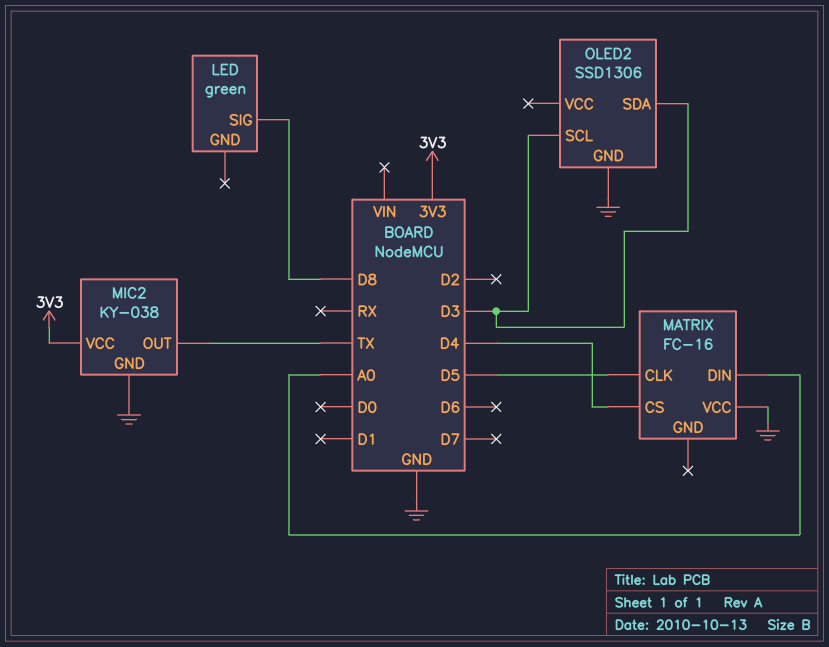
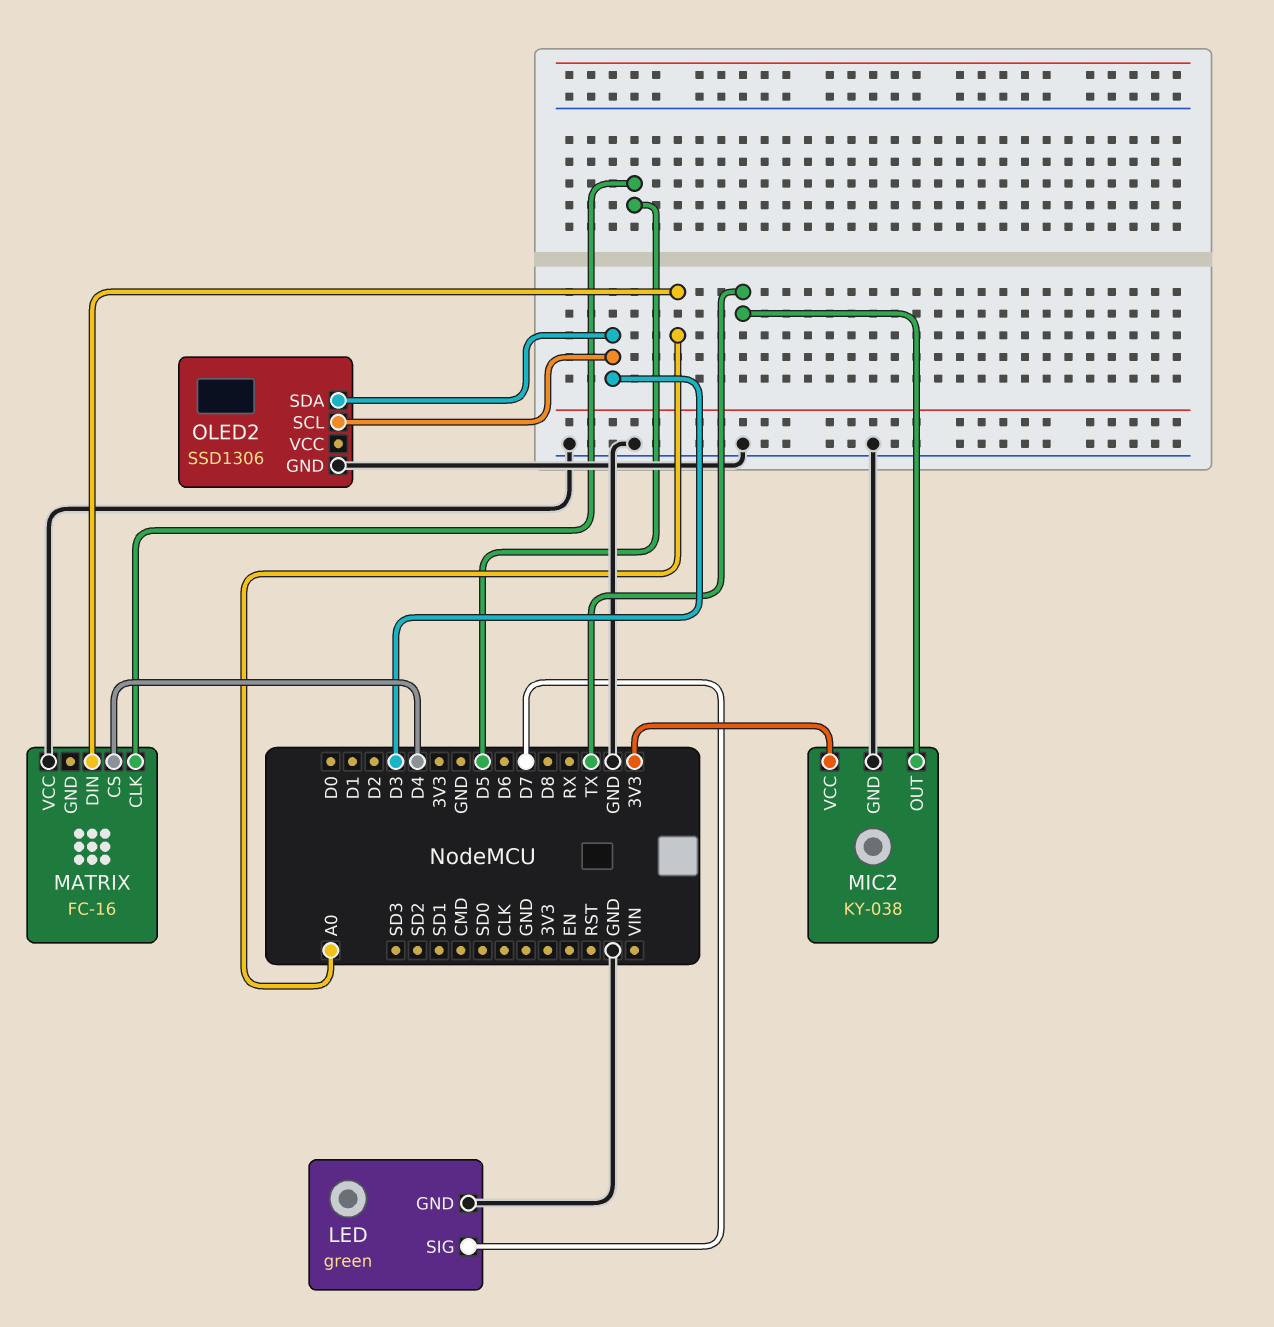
LED pin GND: none -> GND
LED pin SIG: D8 -> D7

